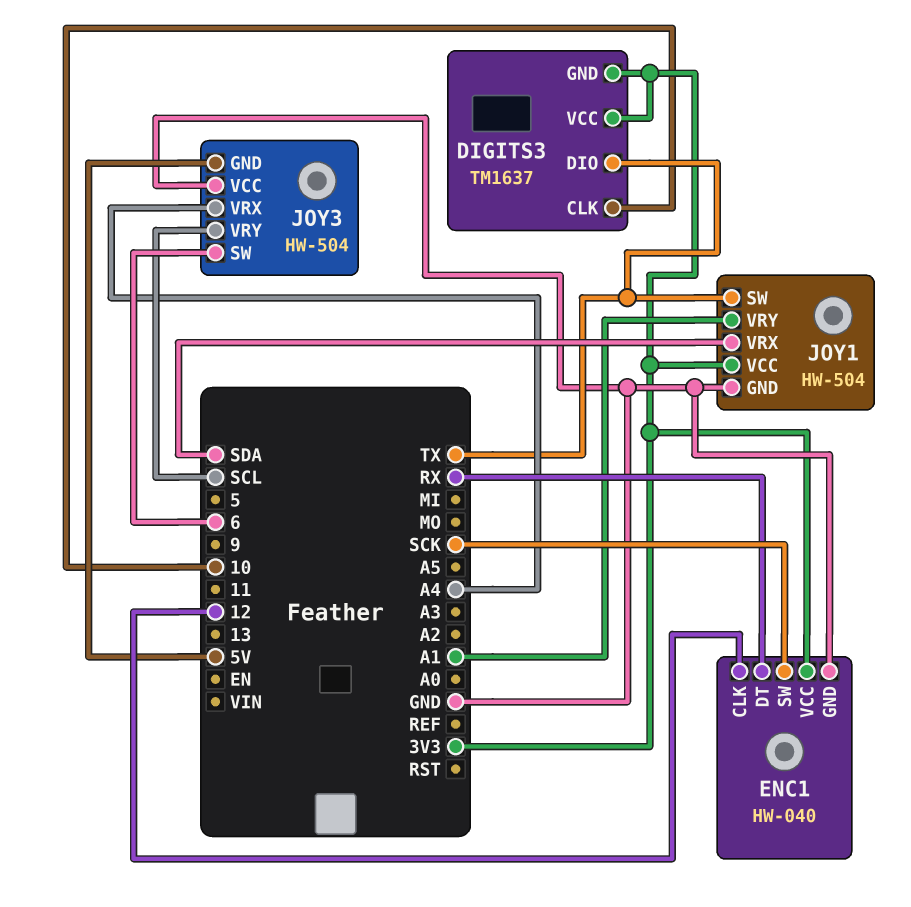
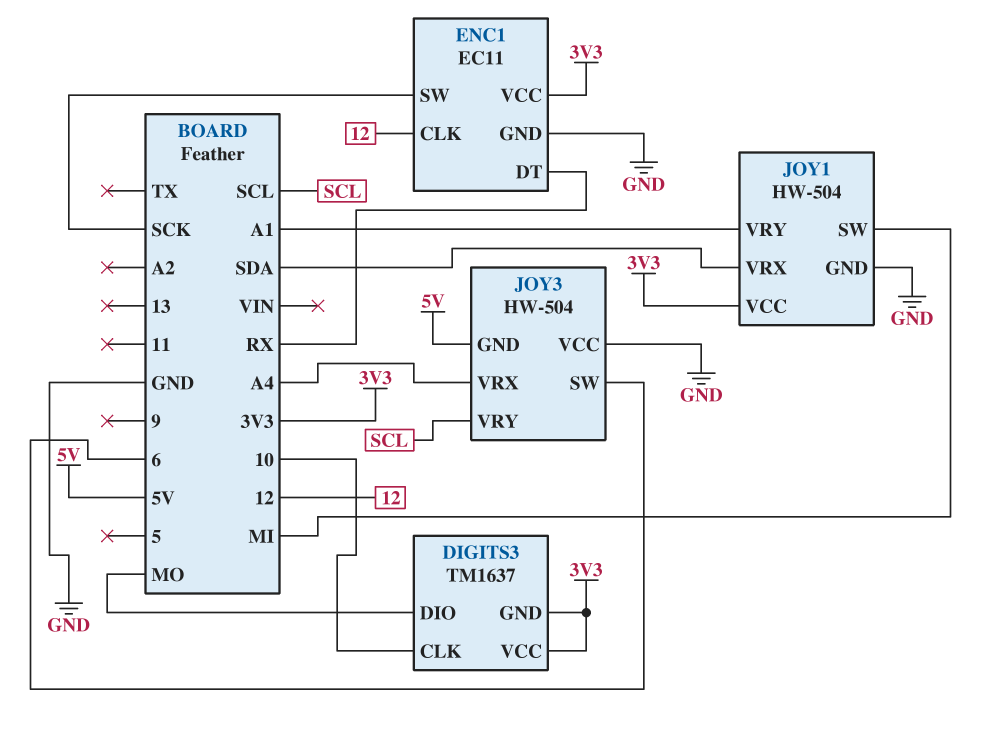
DIGITS3 pin DIO: TX -> MO
ENC1: HW-040 -> EC11
JOY1 pin SW: TX -> MI

